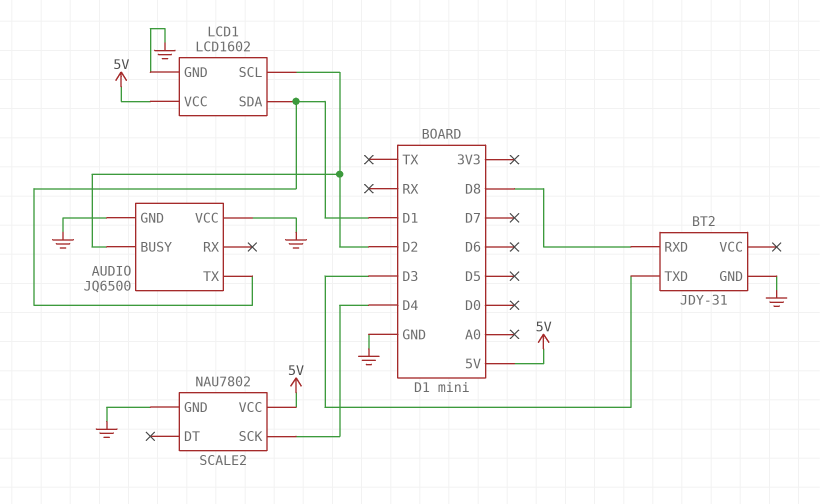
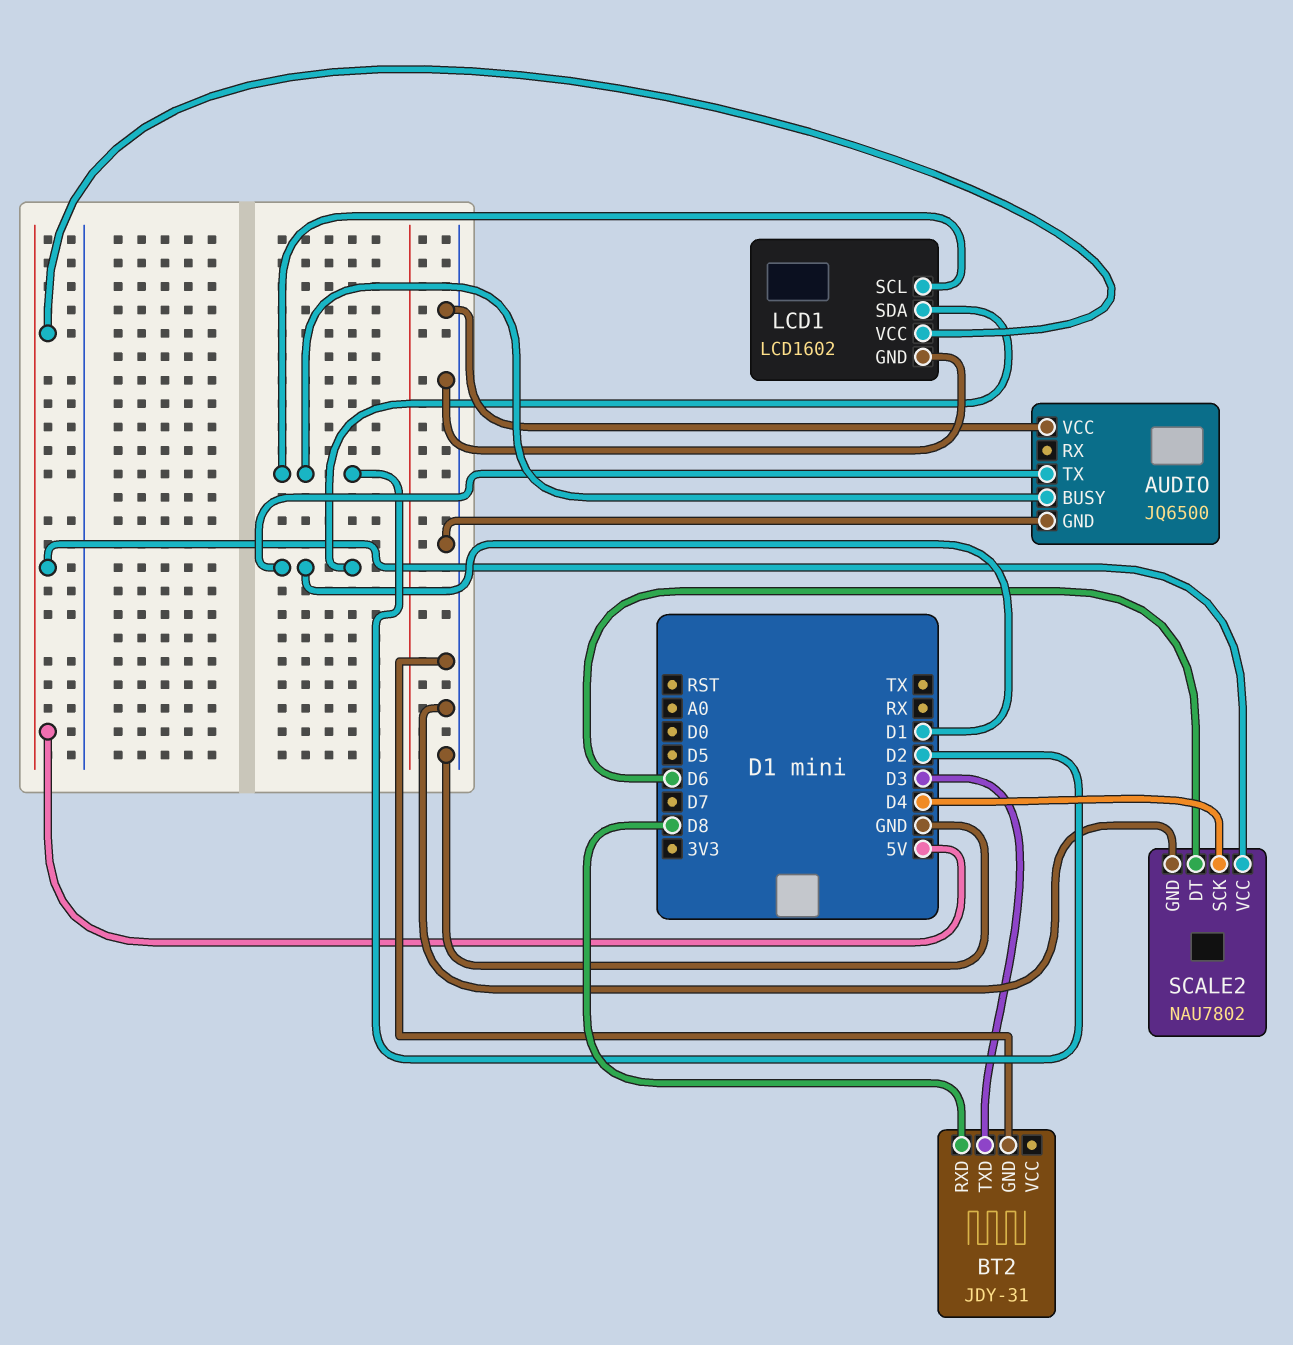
SCALE2 pin DT: none -> D6

